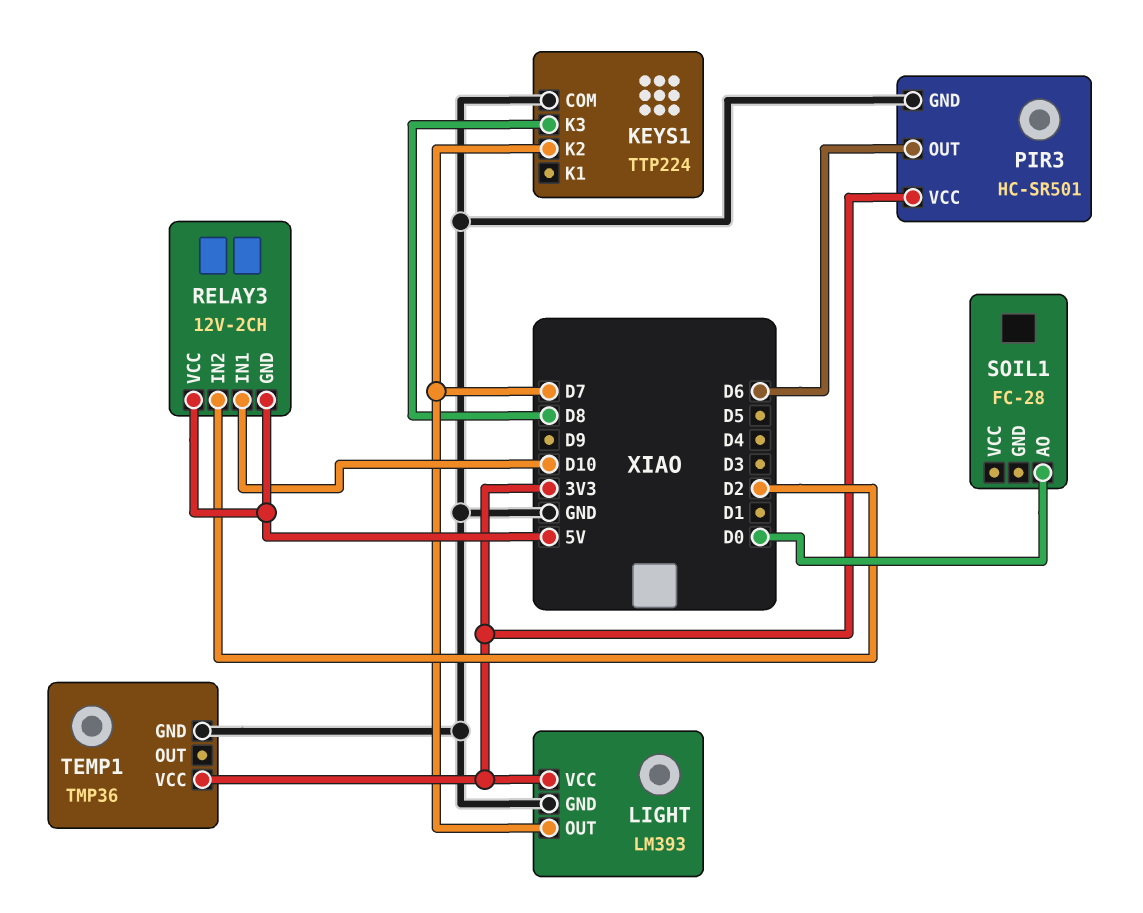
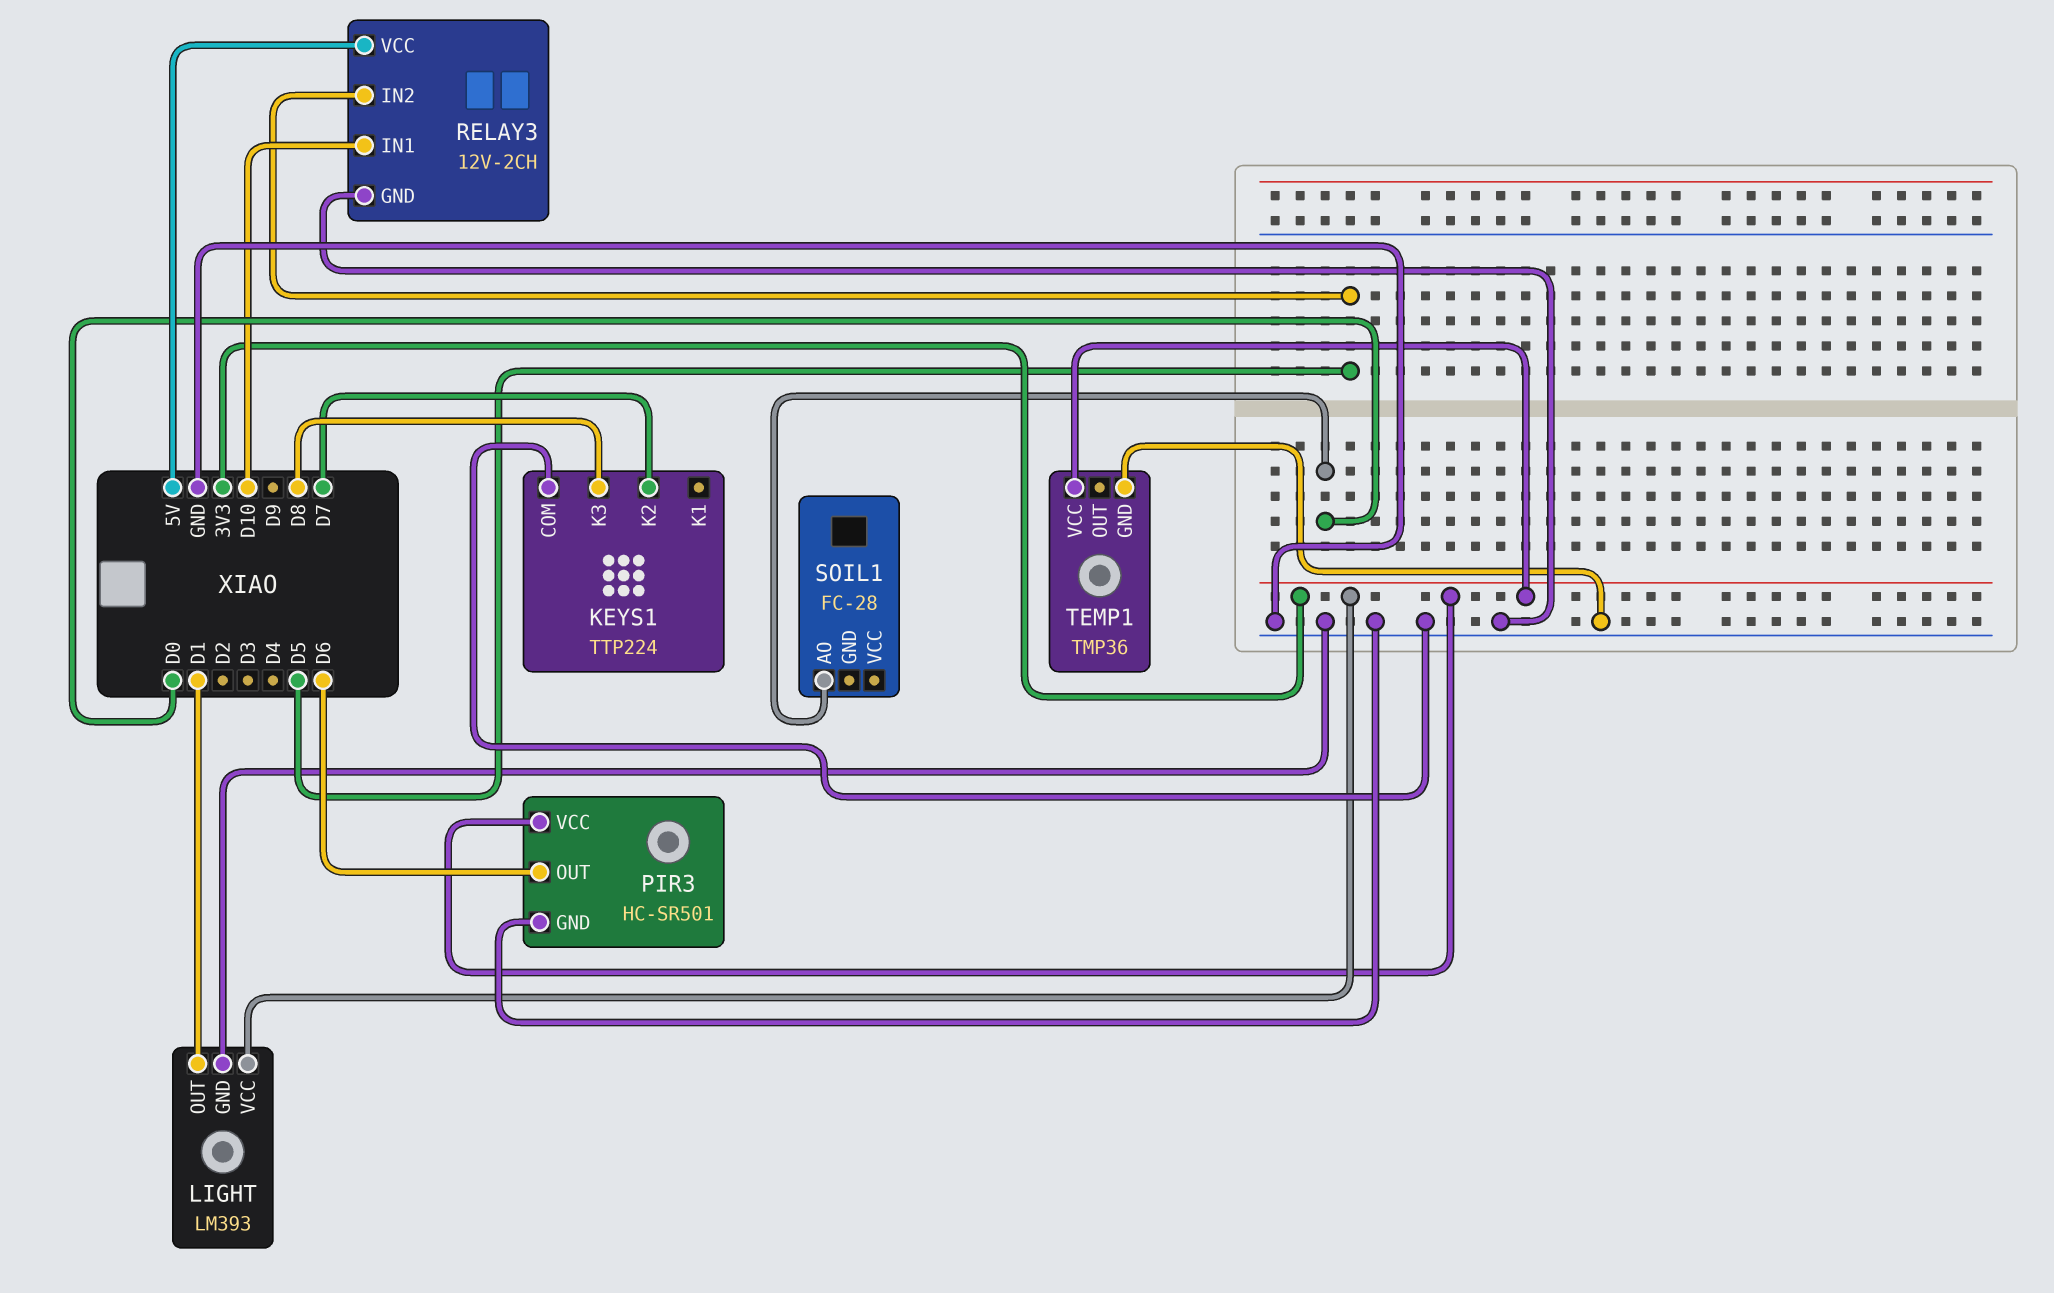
LIGHT pin OUT: D7 -> D1
RELAY3 pin GND: 5V -> GND
RELAY3 pin IN2: D2 -> D5

